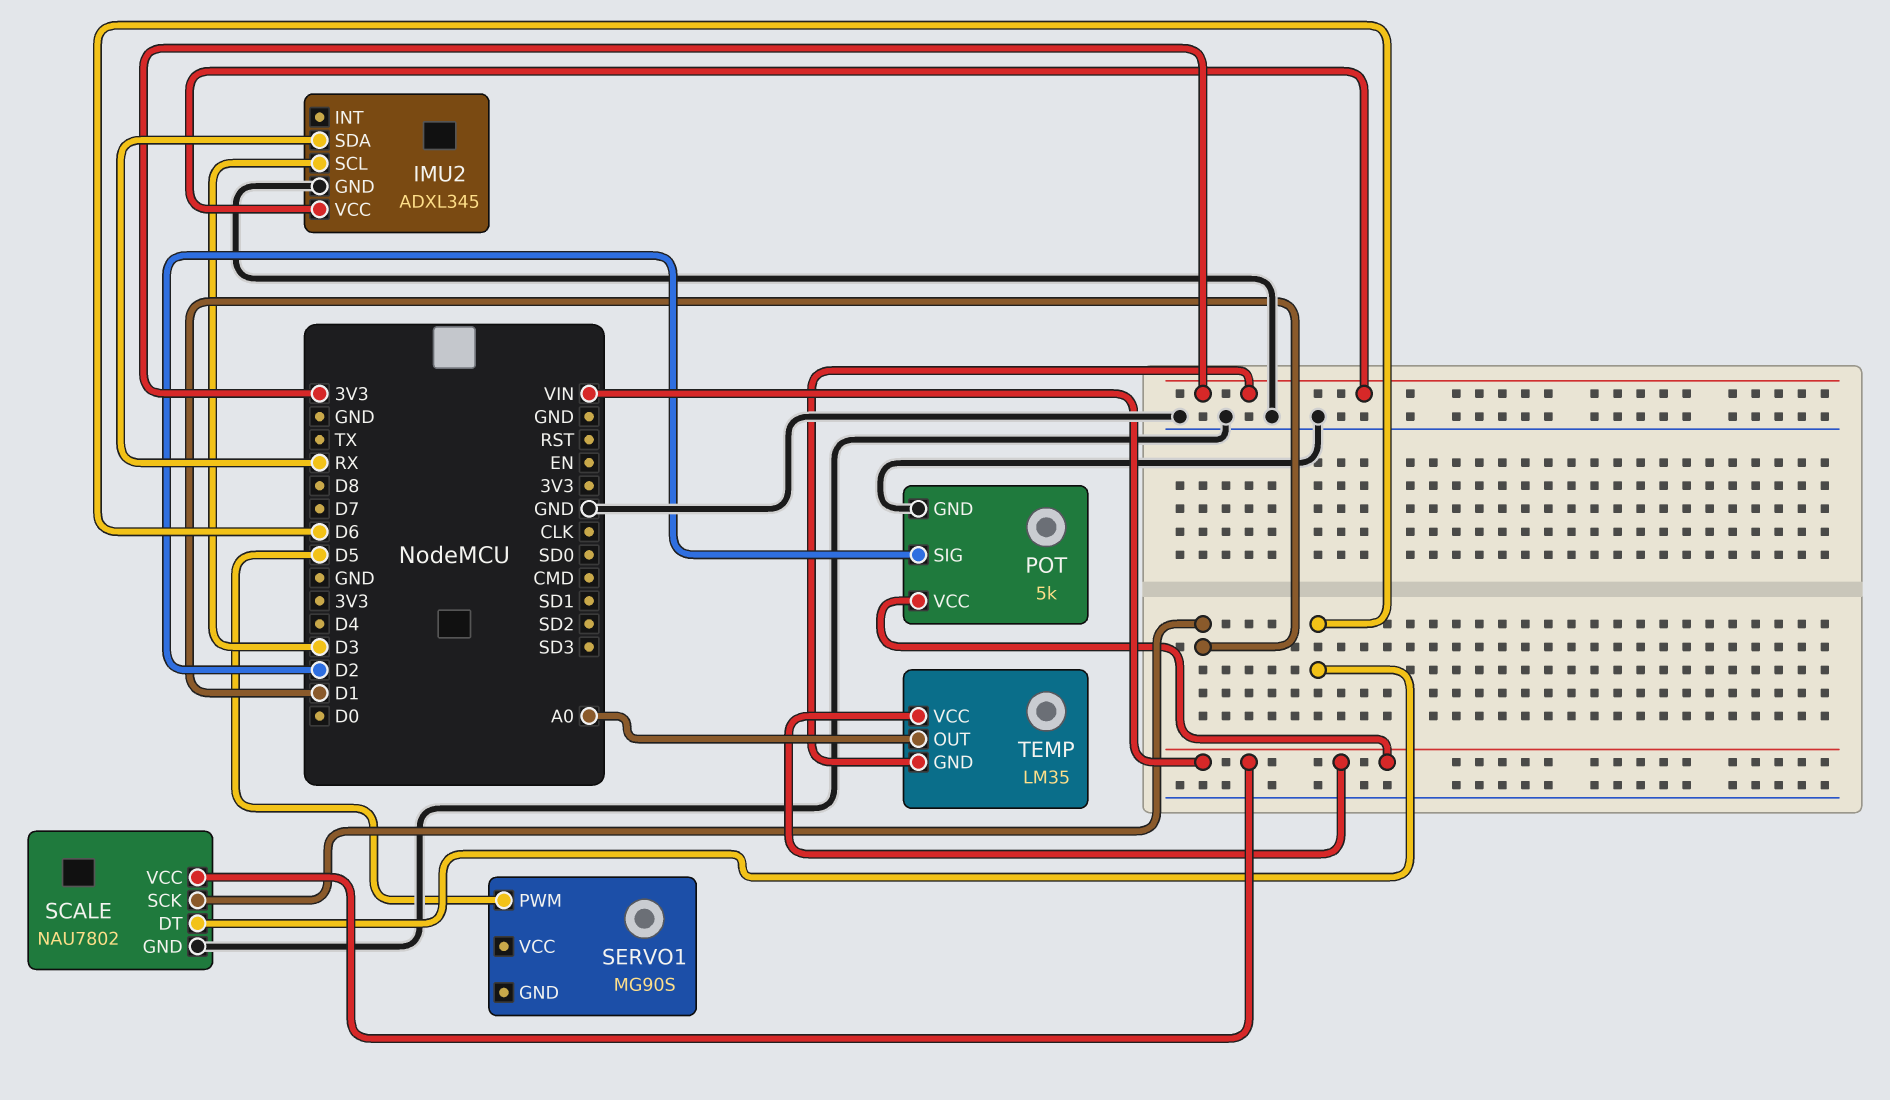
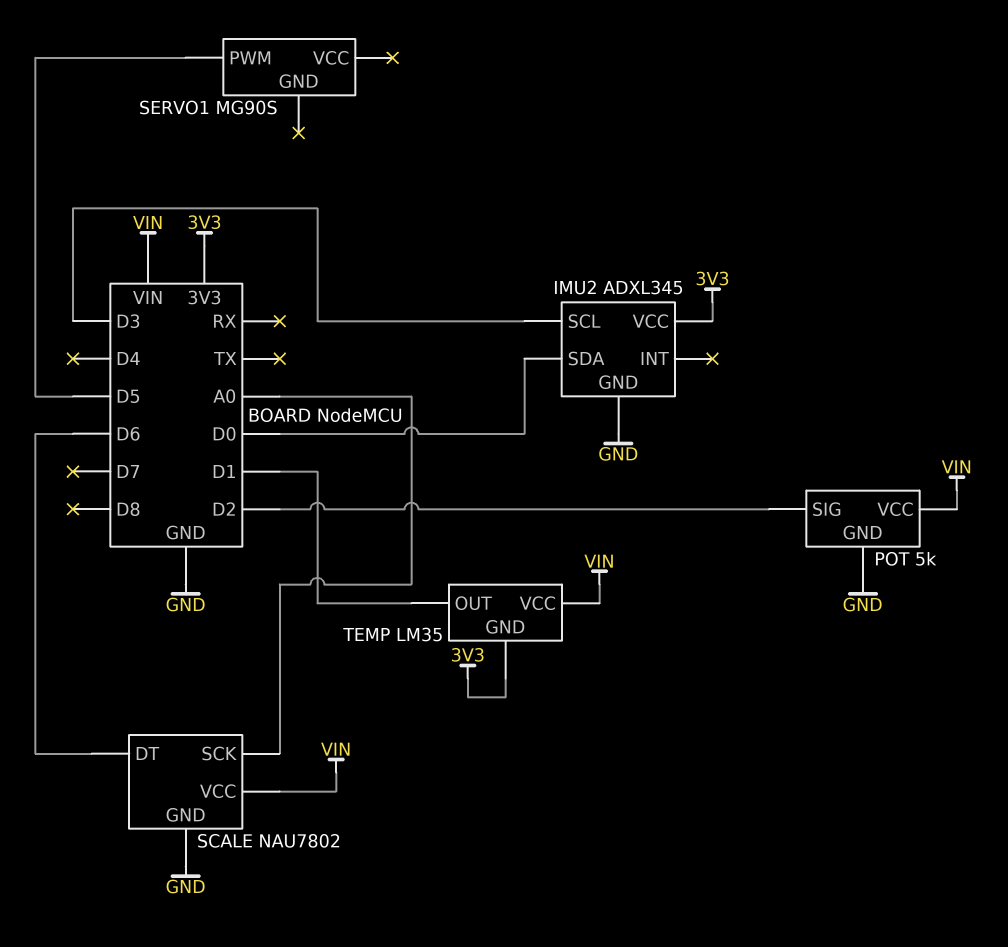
IMU2 pin SDA: RX -> D0
SCALE pin SCK: D1 -> A0
TEMP pin OUT: A0 -> D1

